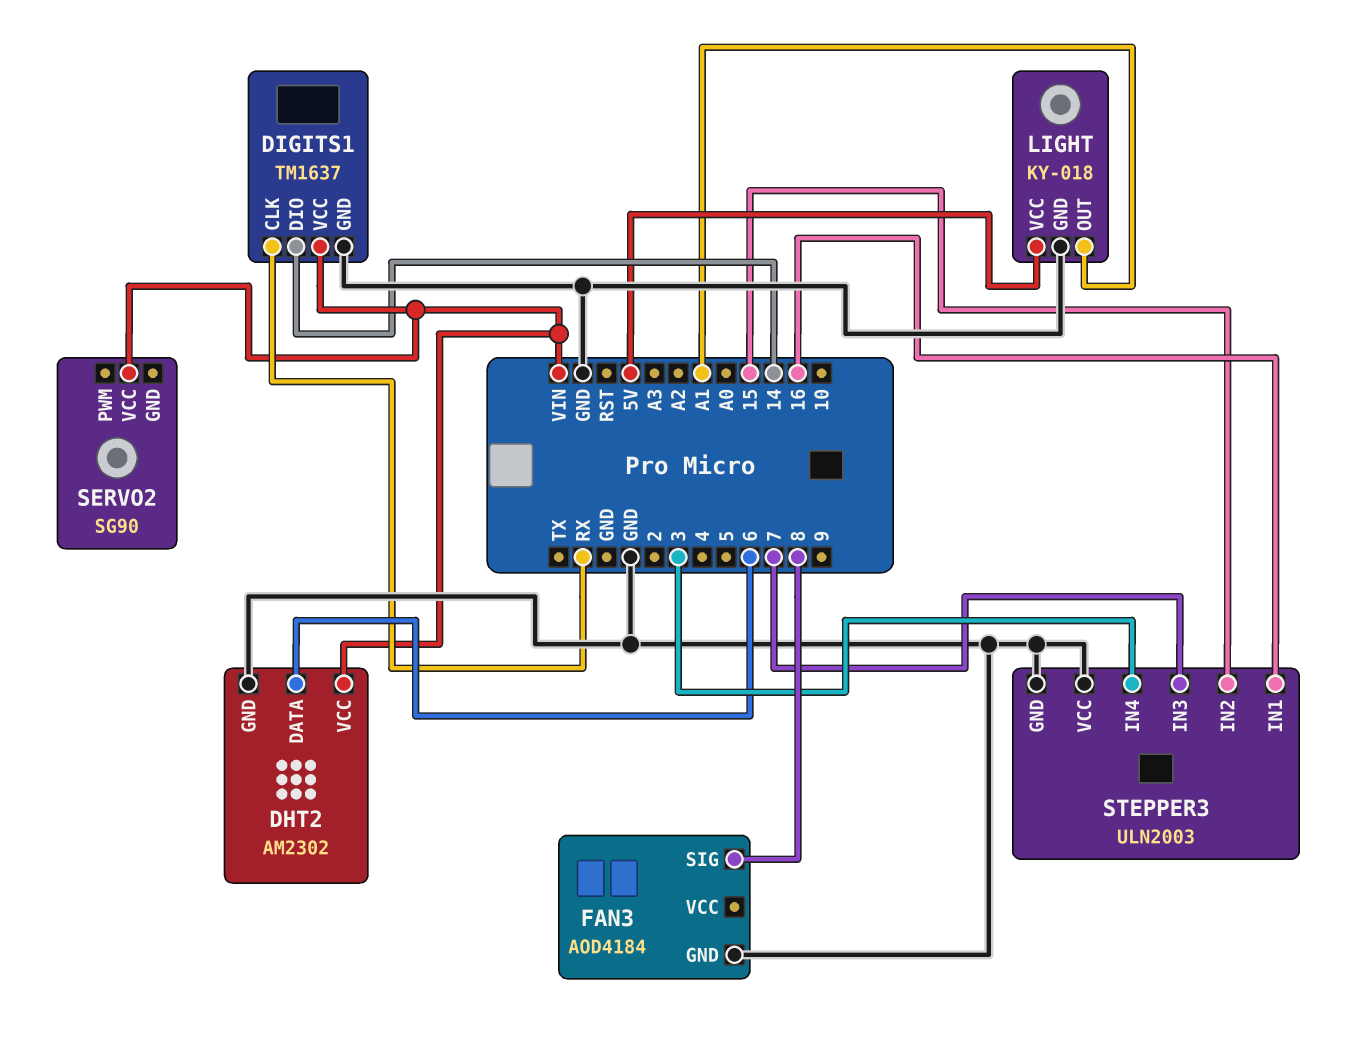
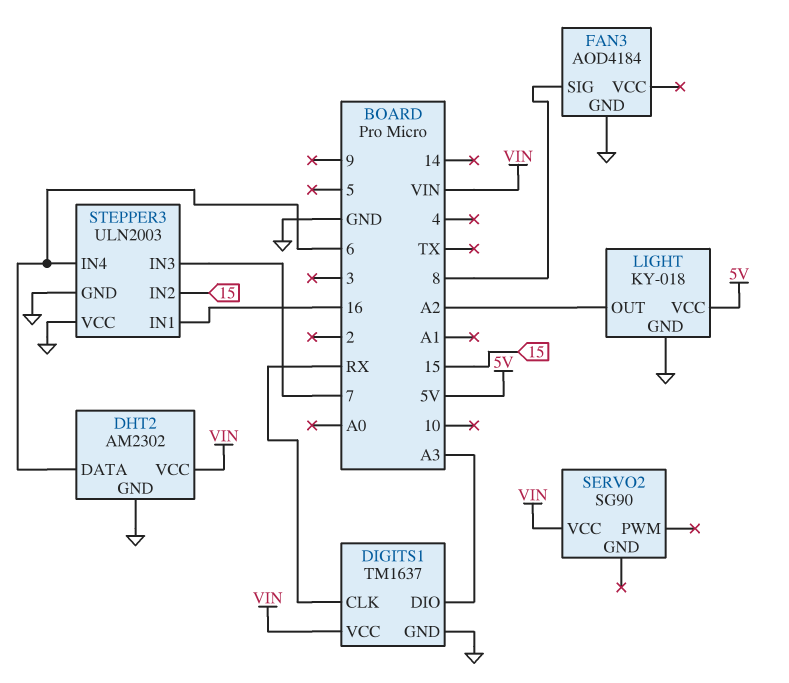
DIGITS1 pin DIO: 14 -> A3
LIGHT pin OUT: A1 -> A2
STEPPER3 pin IN4: 3 -> 6

